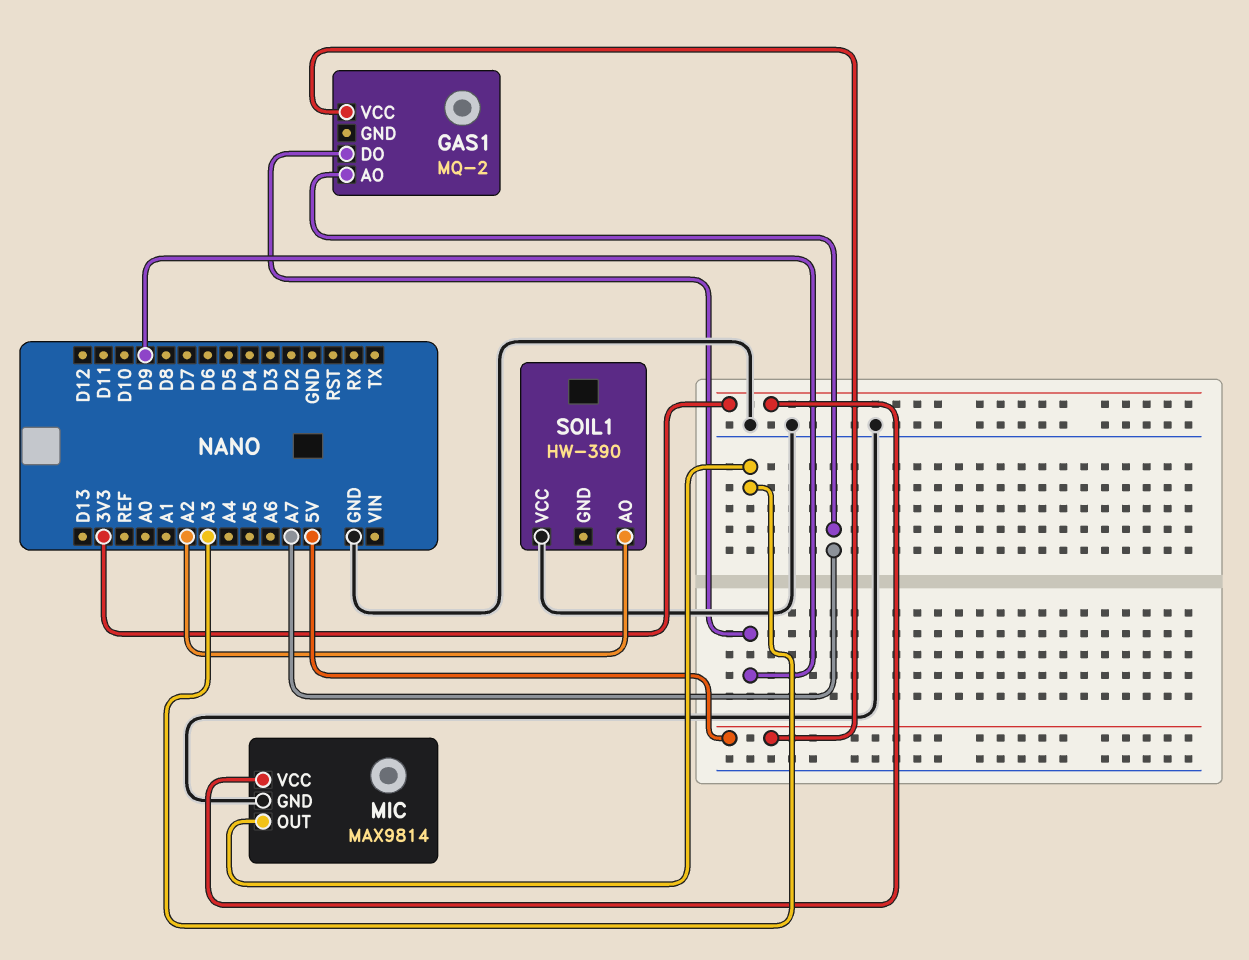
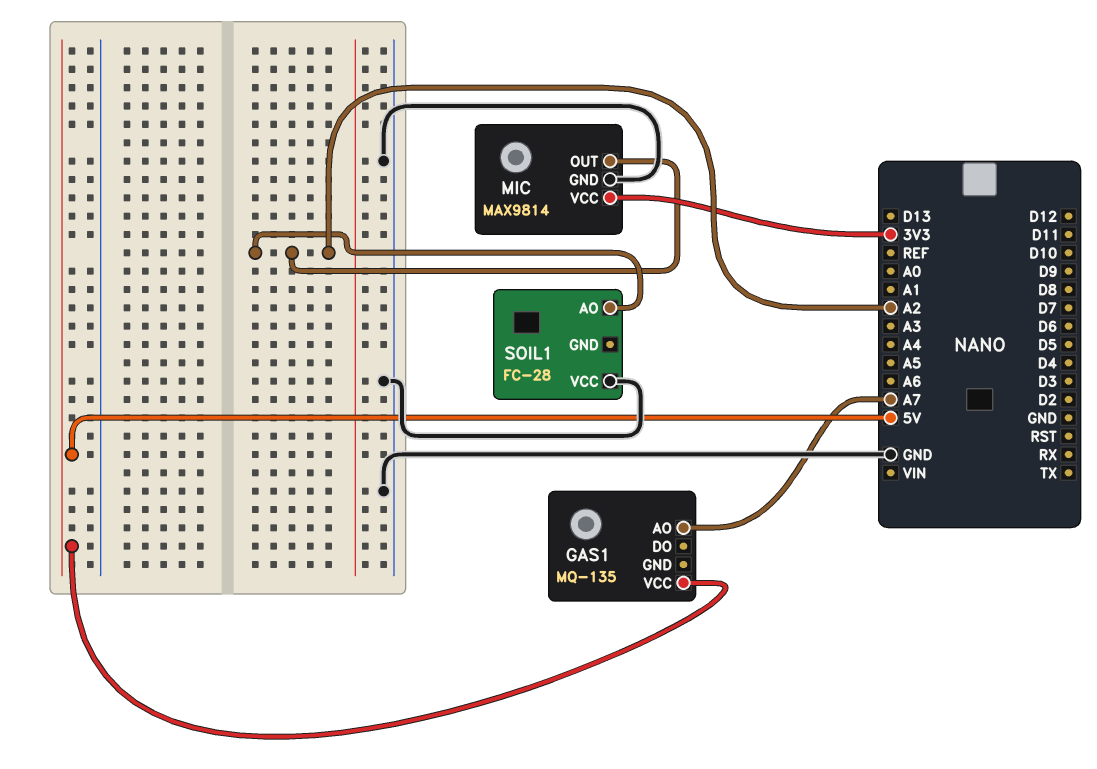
GAS1: MQ-2 -> MQ-135
GAS1 pin DO: D9 -> none
MIC pin OUT: A3 -> A2
SOIL1: HW-390 -> FC-28

